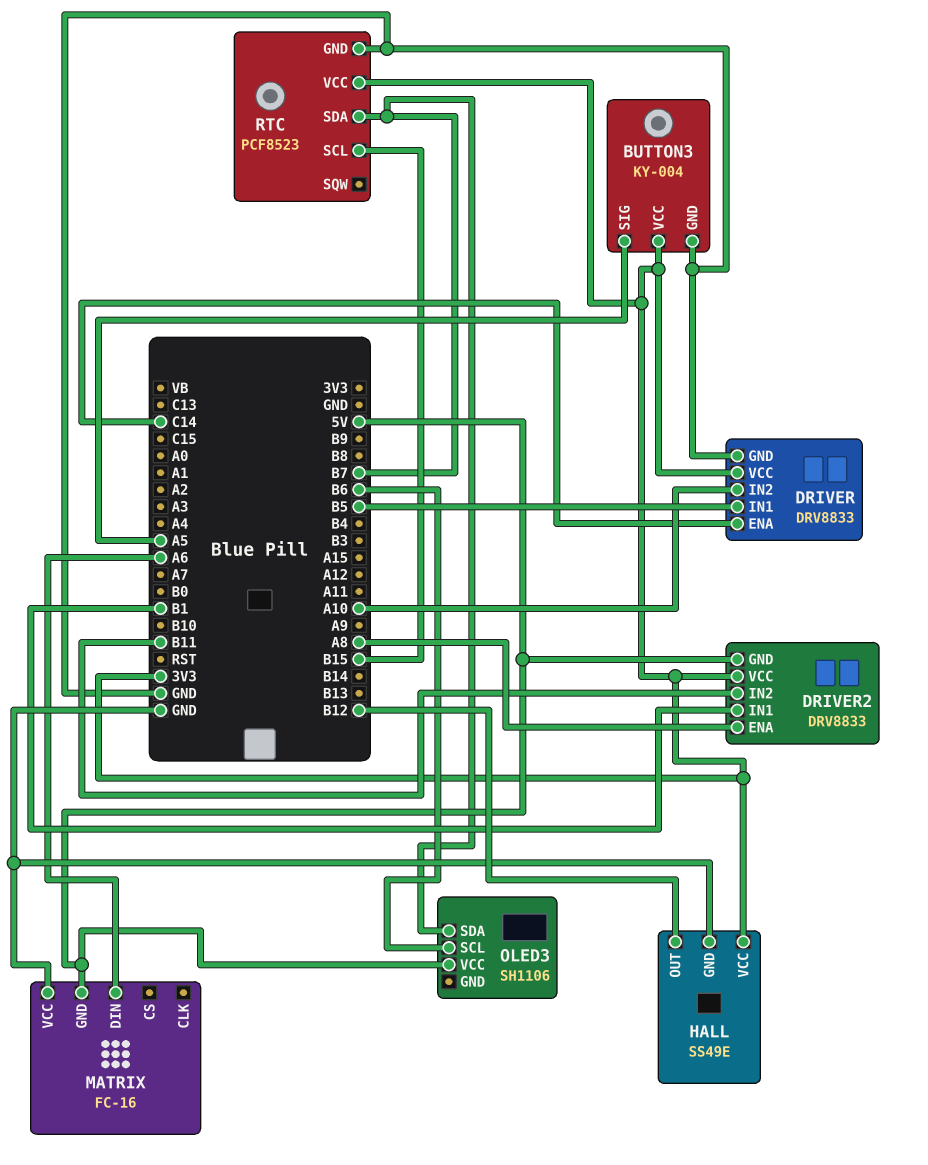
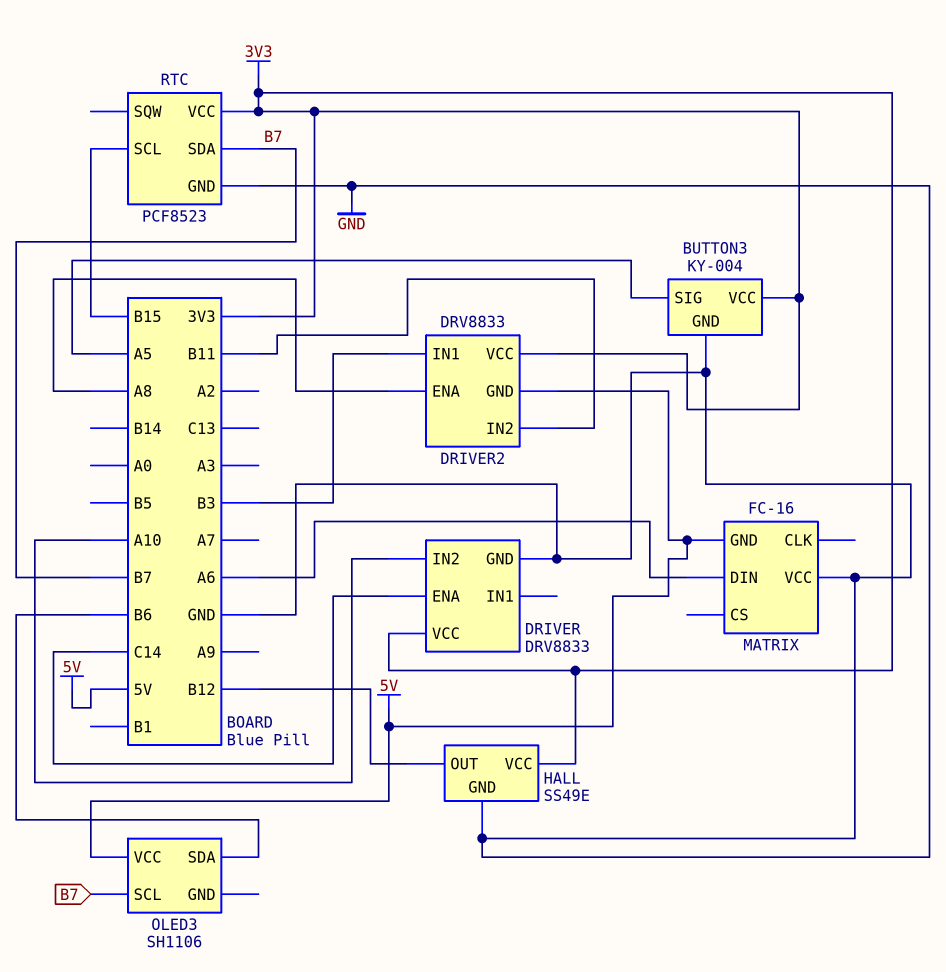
DRIVER pin IN1: B5 -> none
DRIVER2 pin IN1: B1 -> B3
OLED3 pin SCL: B6 -> B7
OLED3 pin SDA: B7 -> B6

